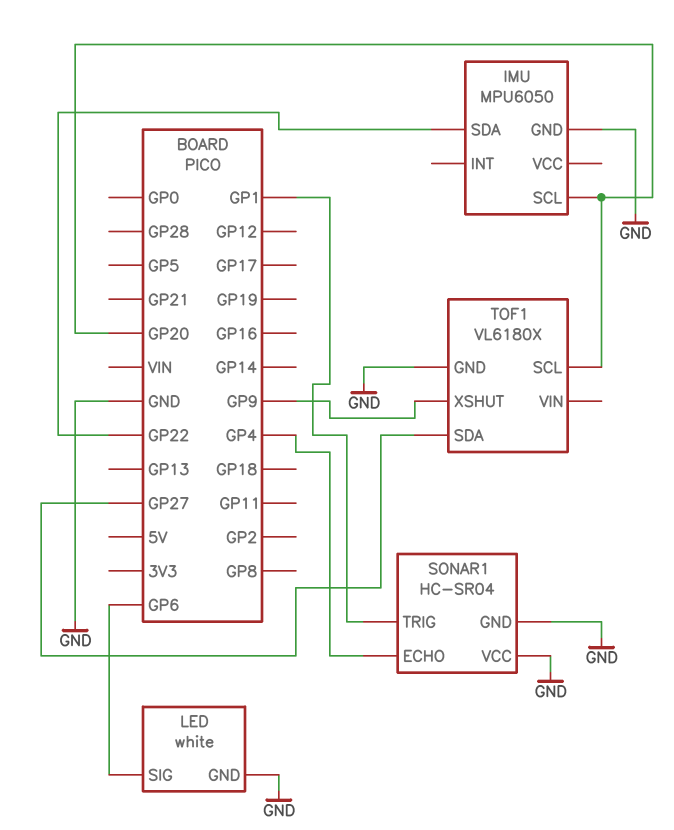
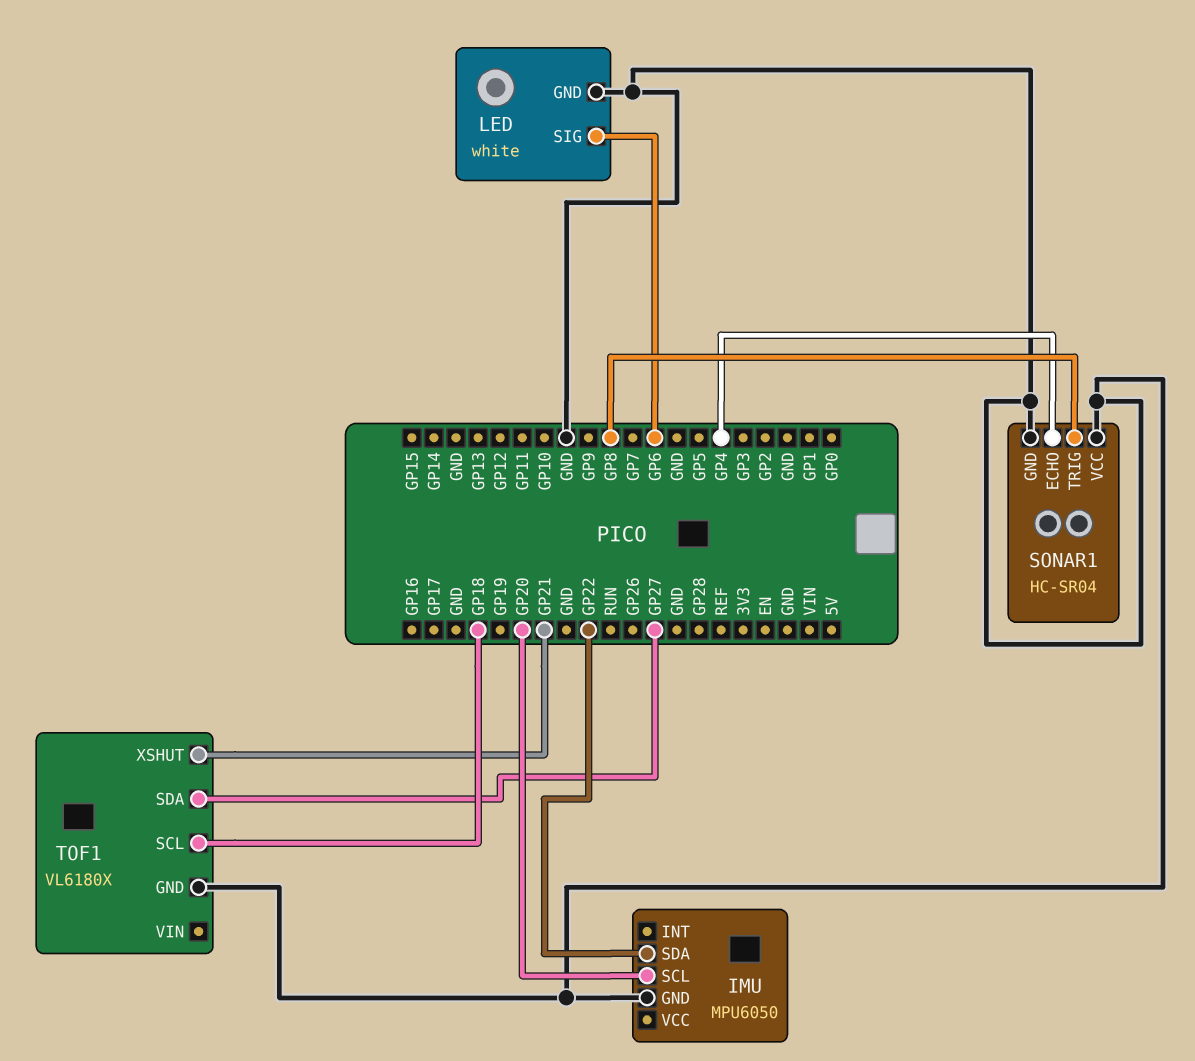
SONAR1 pin TRIG: GP1 -> GP8
TOF1 pin SCL: GP20 -> GP18
TOF1 pin XSHUT: GP9 -> GP21

